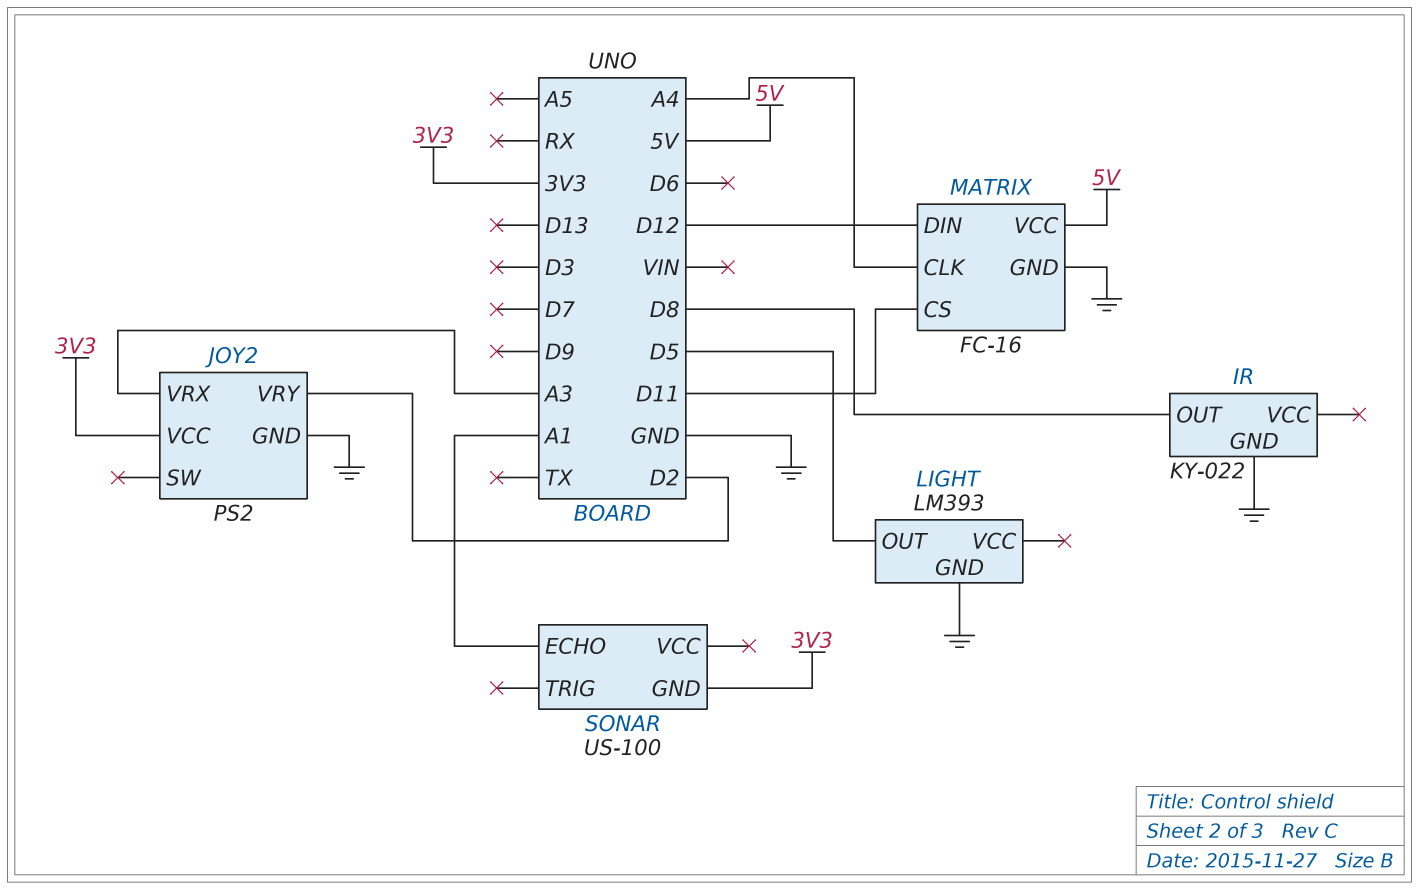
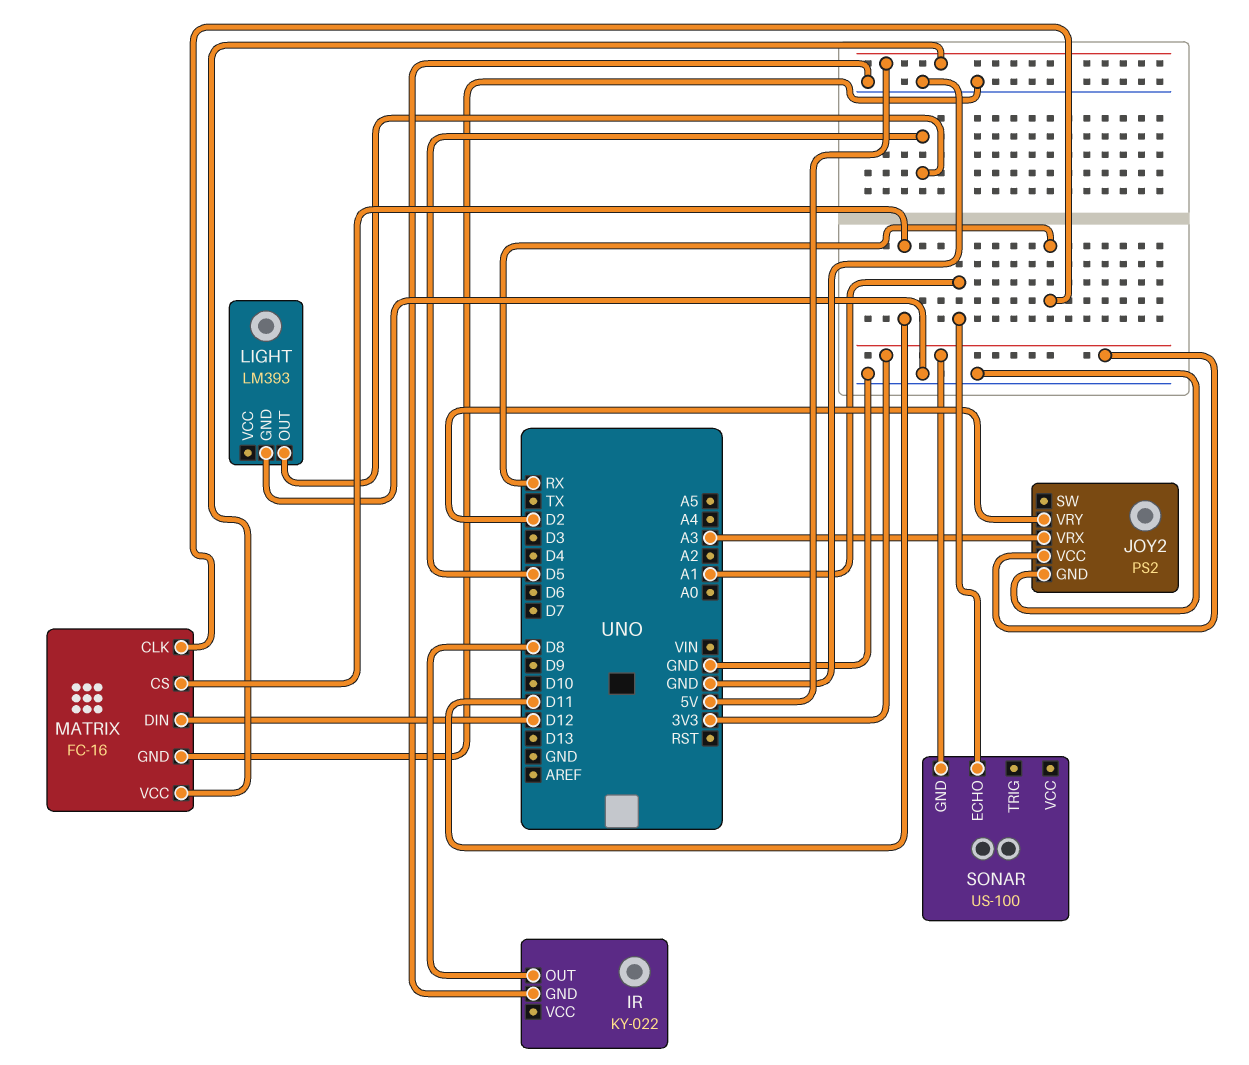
MATRIX pin CLK: A4 -> RX

